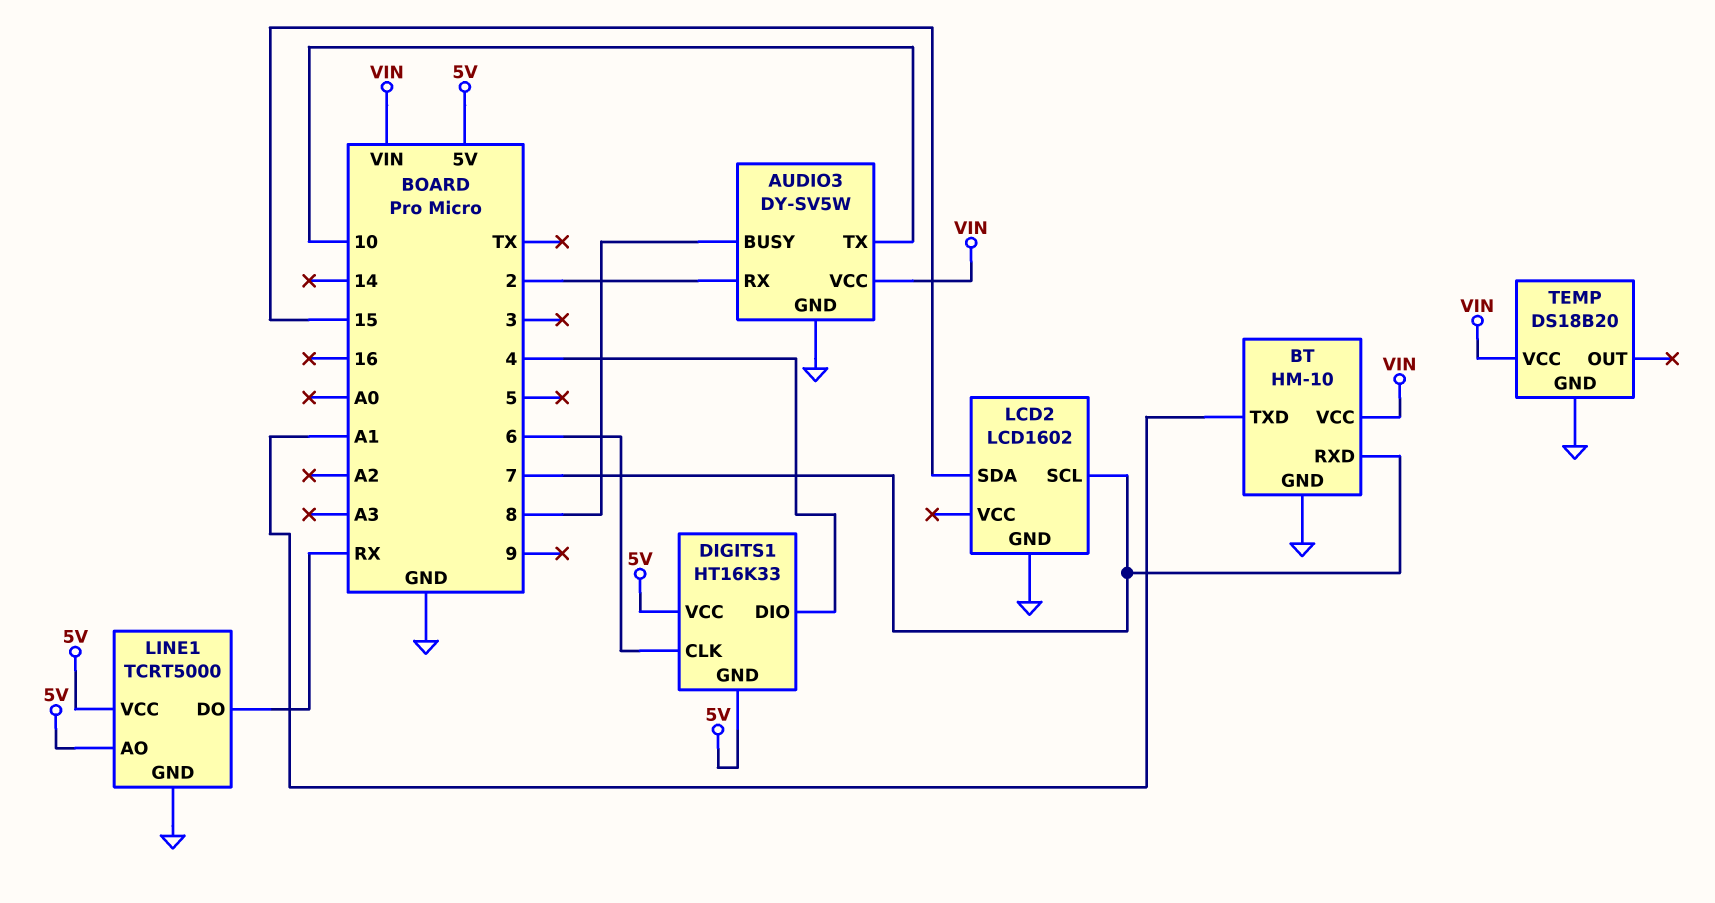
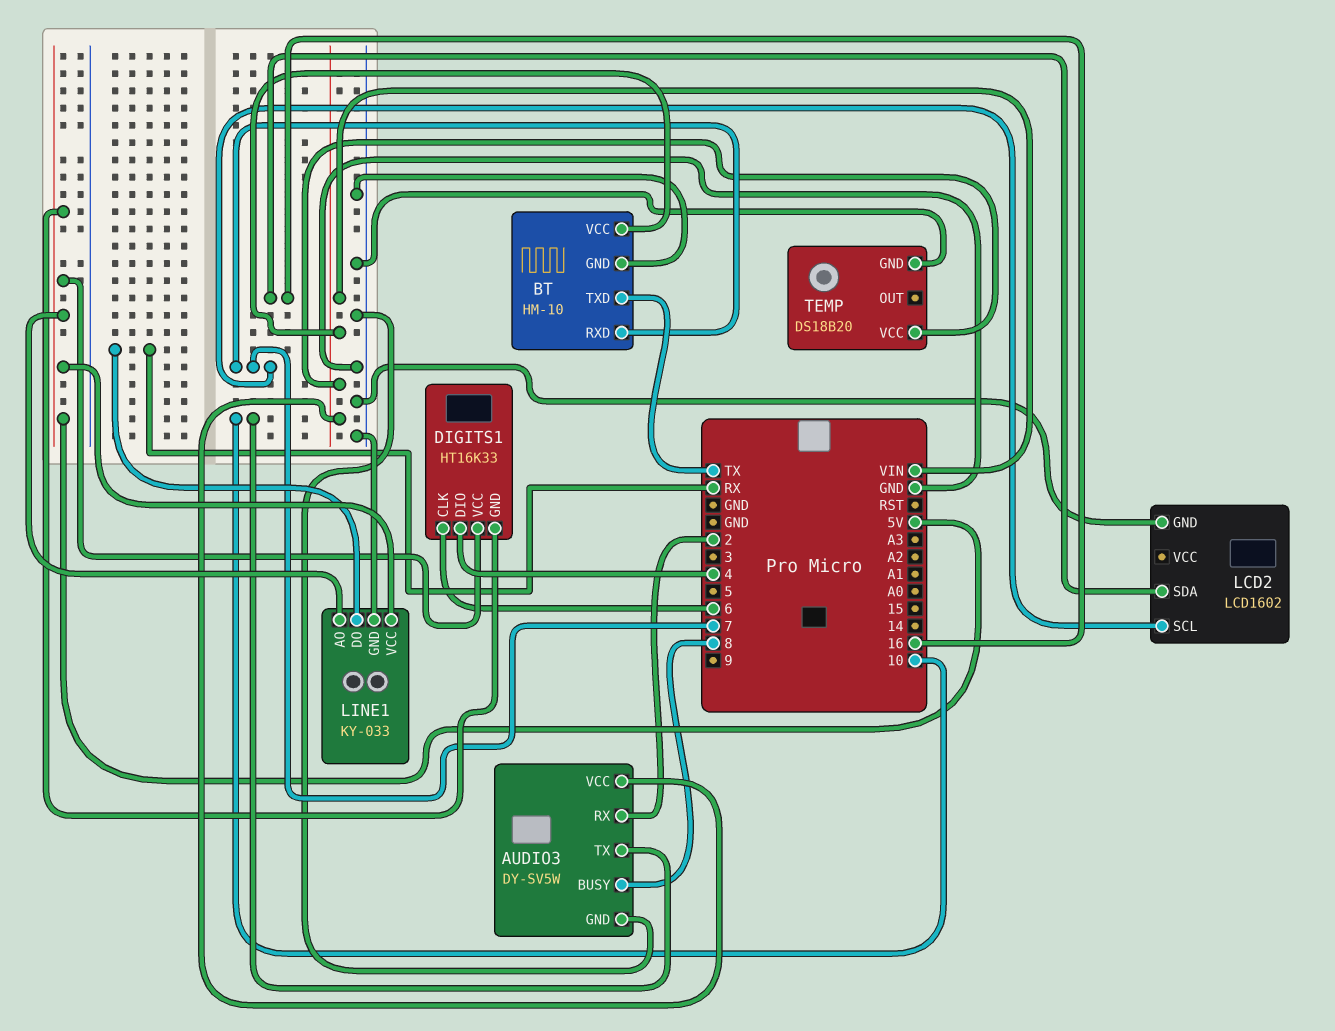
BT pin TXD: A1 -> TX
LCD2 pin SDA: 15 -> 16
LINE1: TCRT5000 -> KY-033

